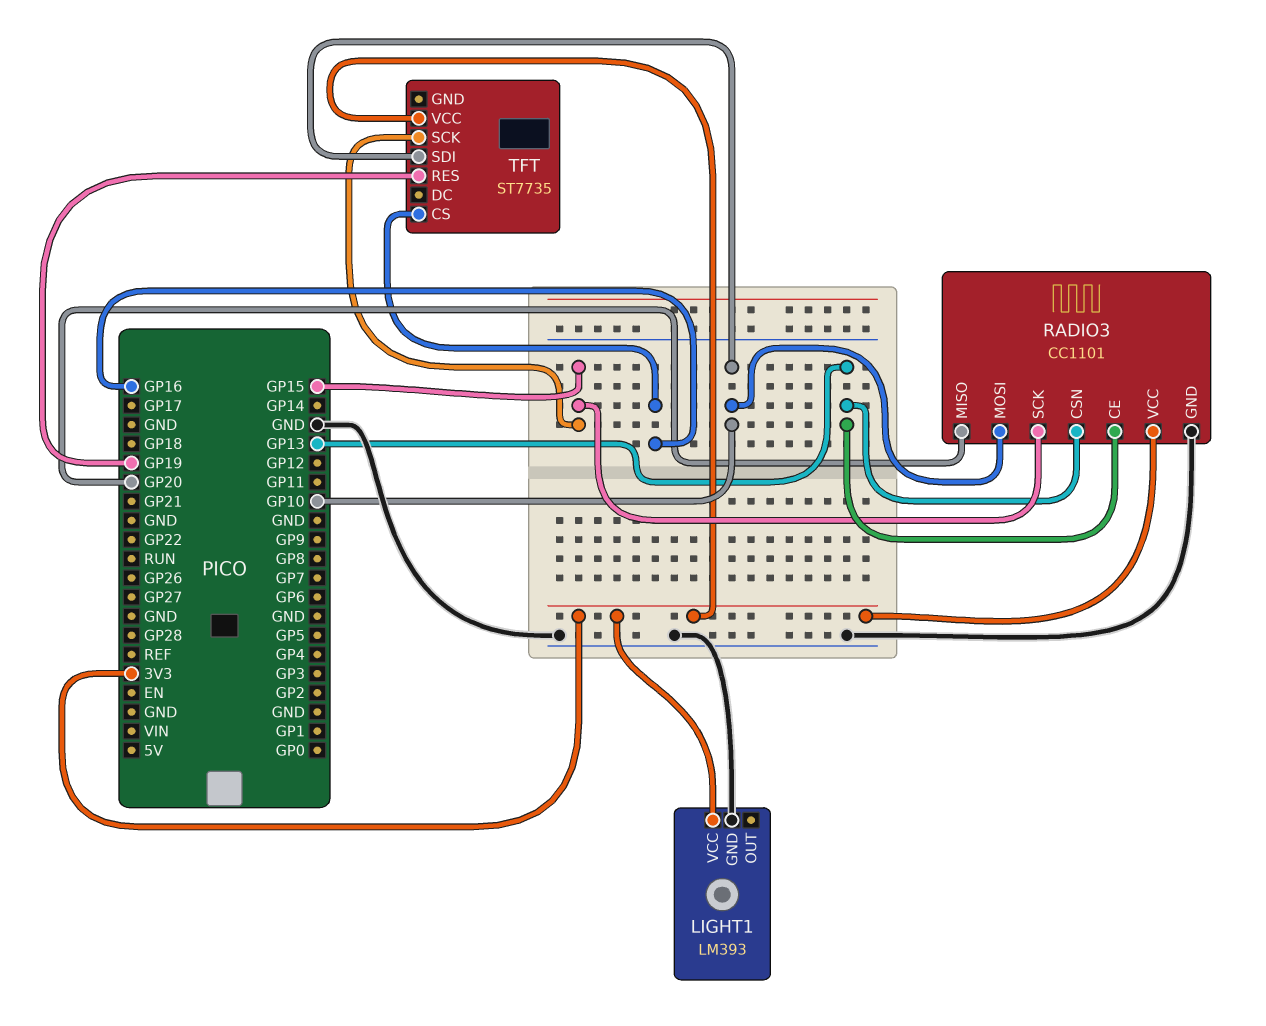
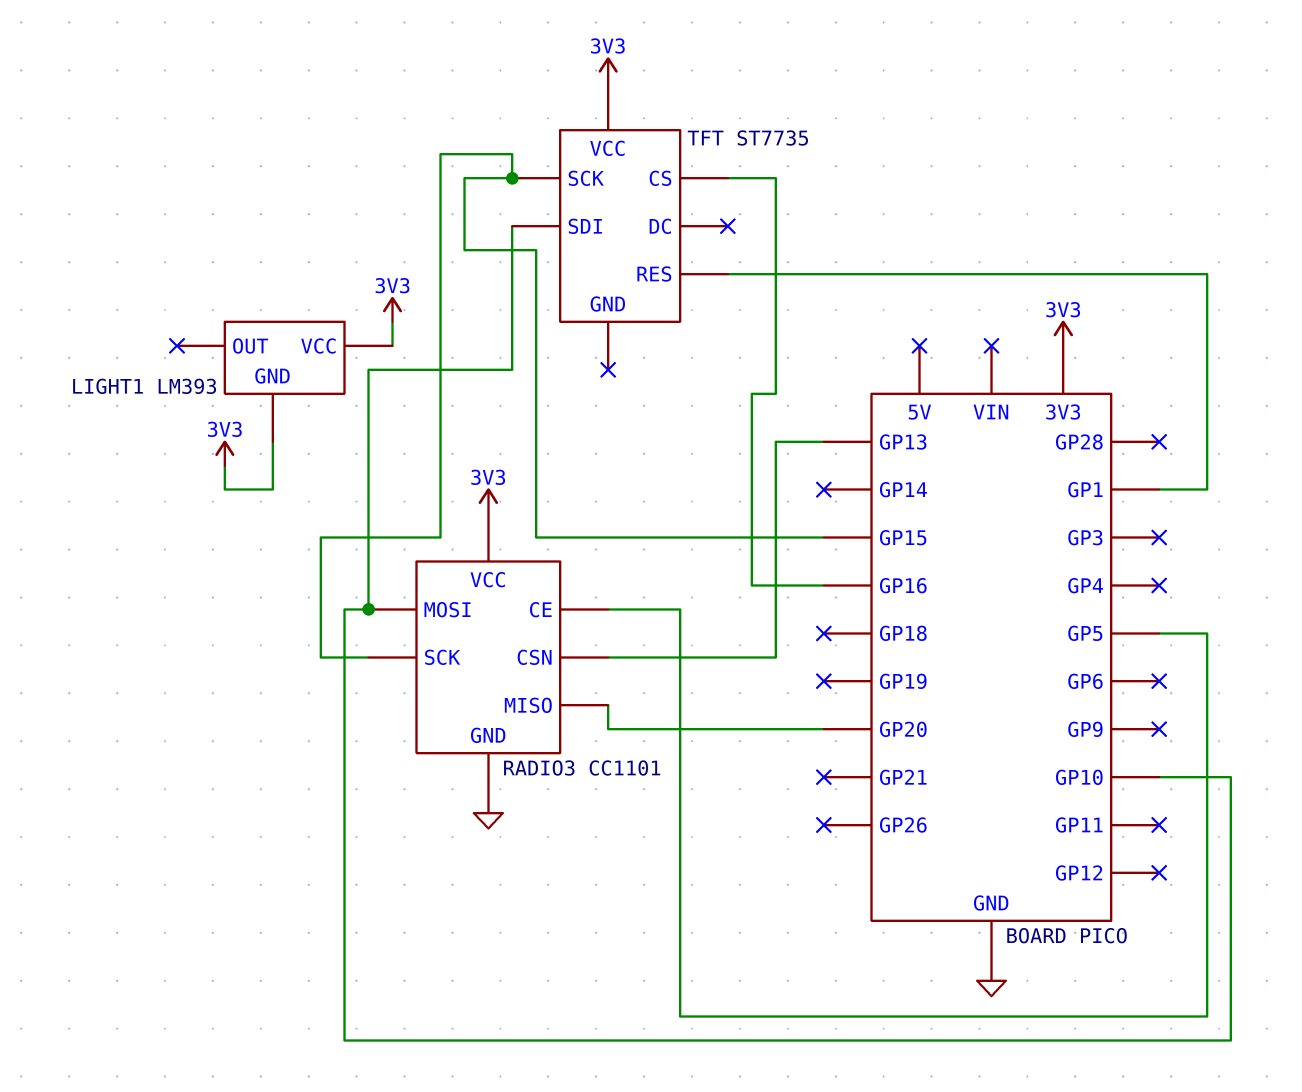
LIGHT1 pin GND: GND -> 3V3
RADIO3 pin CE: GP13 -> GP5
TFT pin RES: GP19 -> GP1

